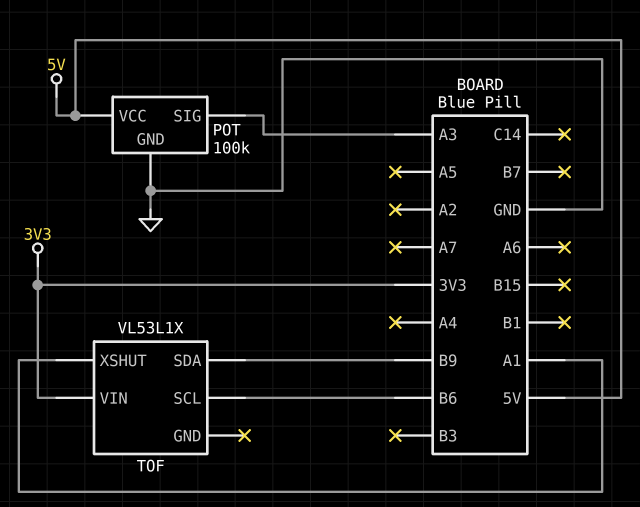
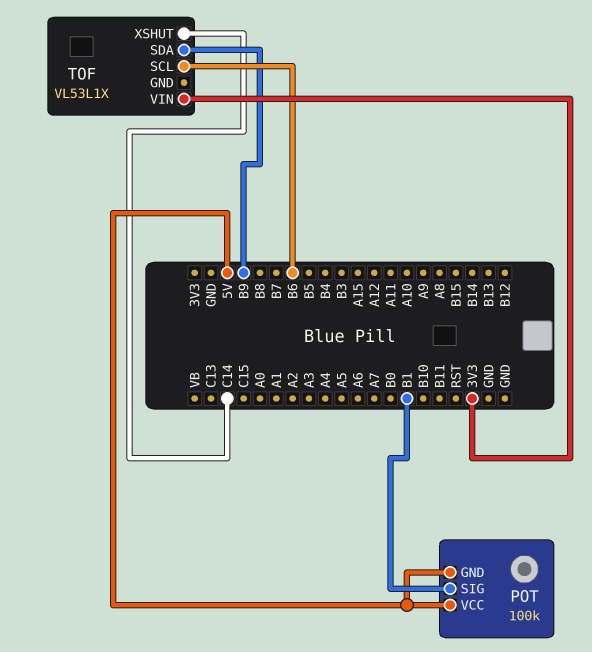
POT pin GND: GND -> 5V
POT pin SIG: A3 -> B1
TOF pin XSHUT: A1 -> C14

